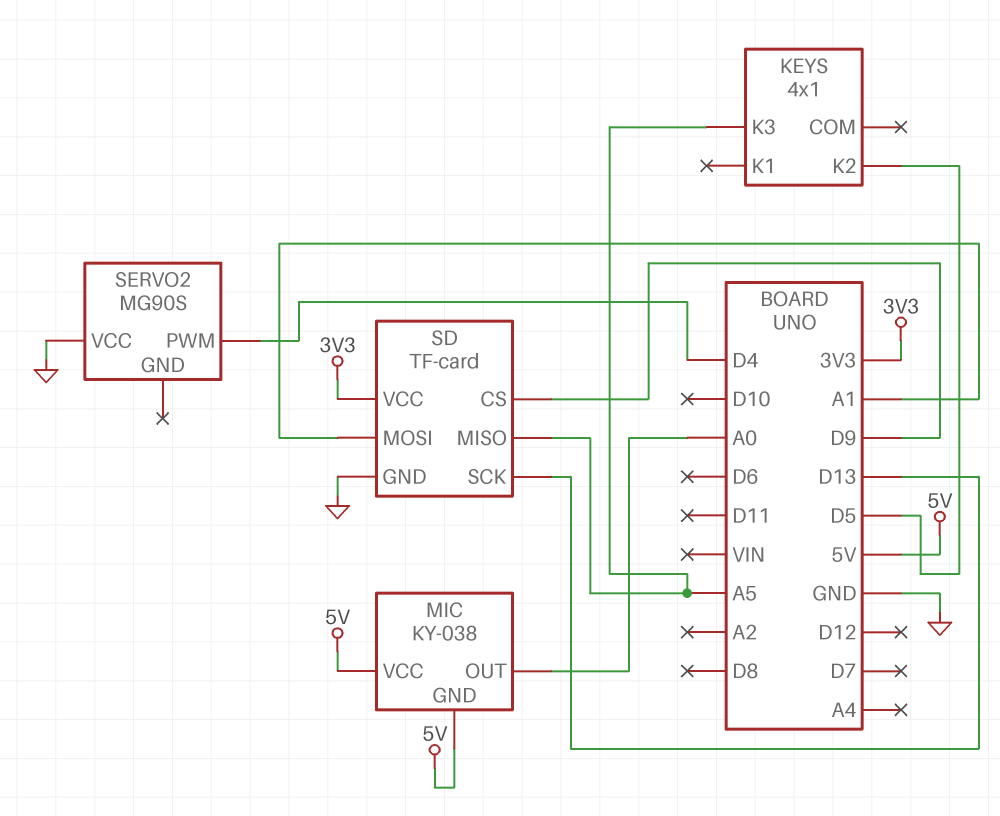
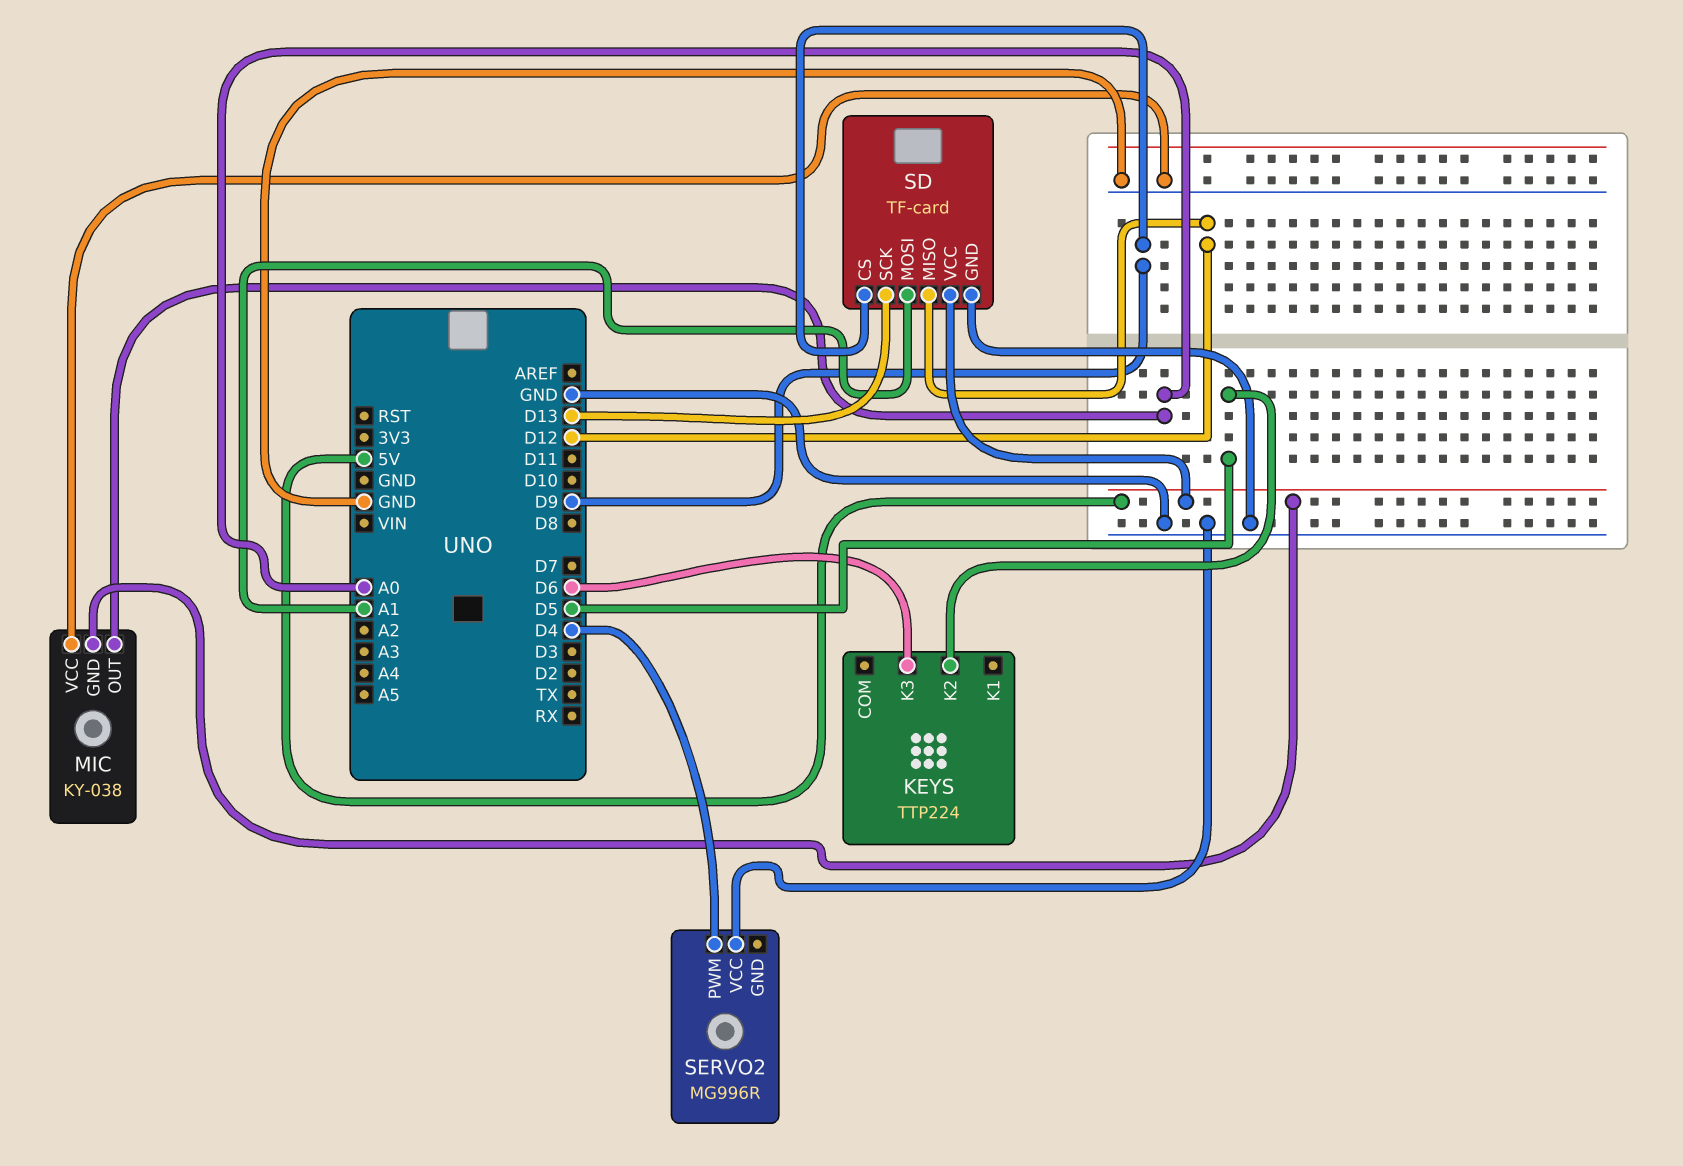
KEYS: 4x1 -> TTP224
KEYS pin K3: A5 -> D6
MIC pin VCC: 5V -> GND
SD pin MISO: A5 -> D12
SD pin VCC: 3V3 -> 5V
SERVO2: MG90S -> MG996R

